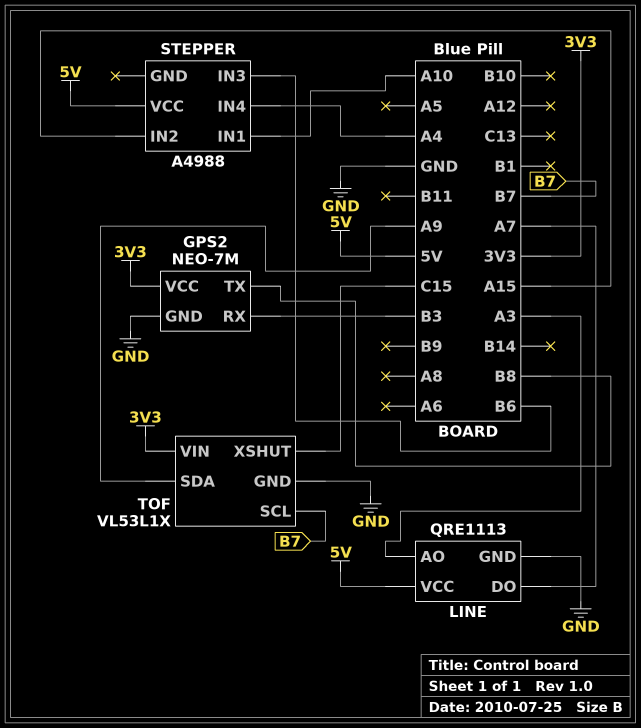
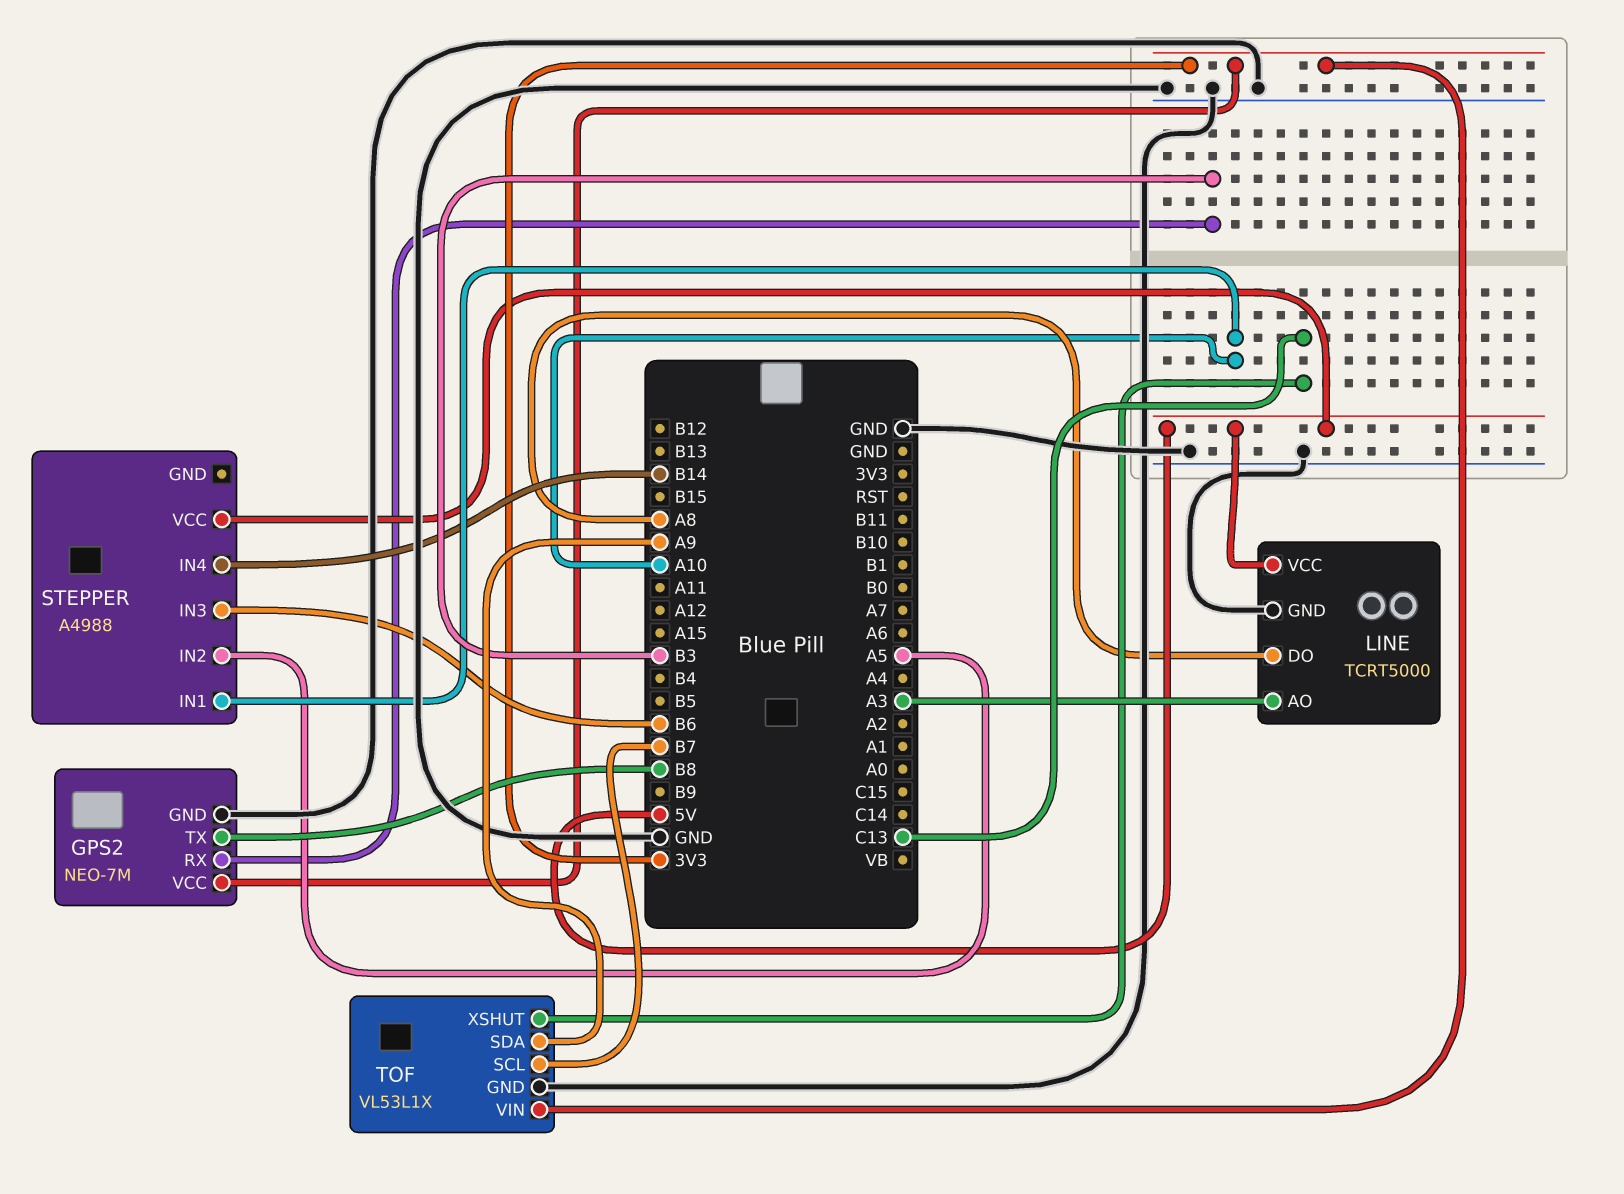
LINE: QRE1113 -> TCRT5000
LINE pin DO: A7 -> A8
STEPPER pin IN2: A15 -> A5
STEPPER pin IN4: A4 -> B14
TOF pin XSHUT: C15 -> C13

